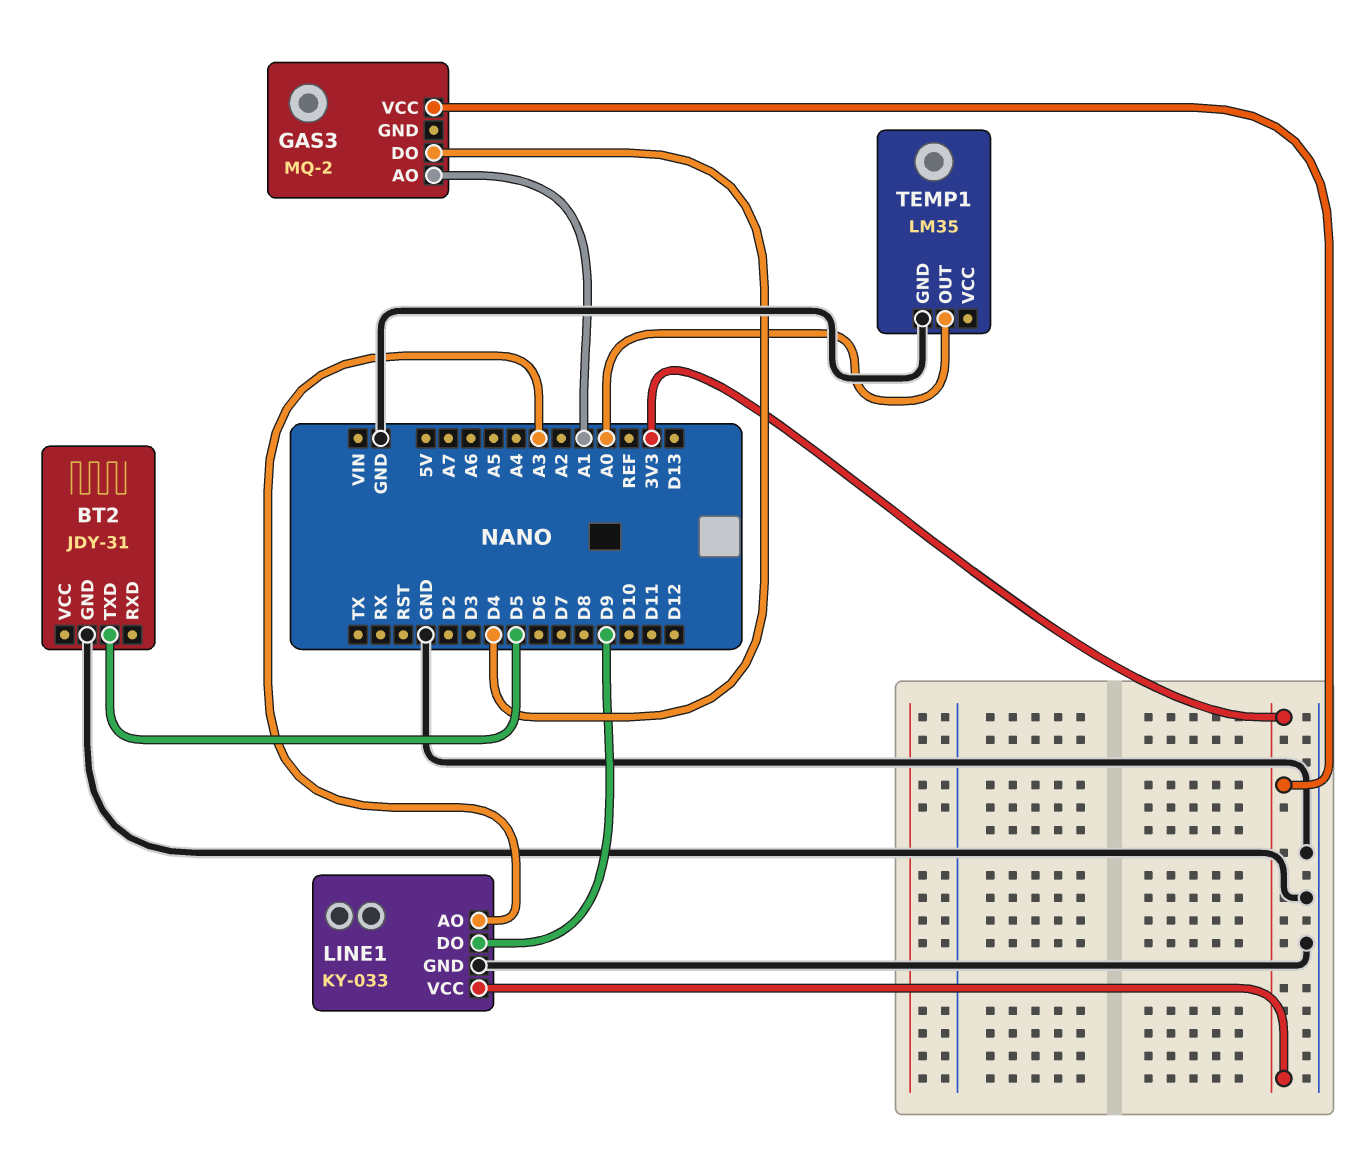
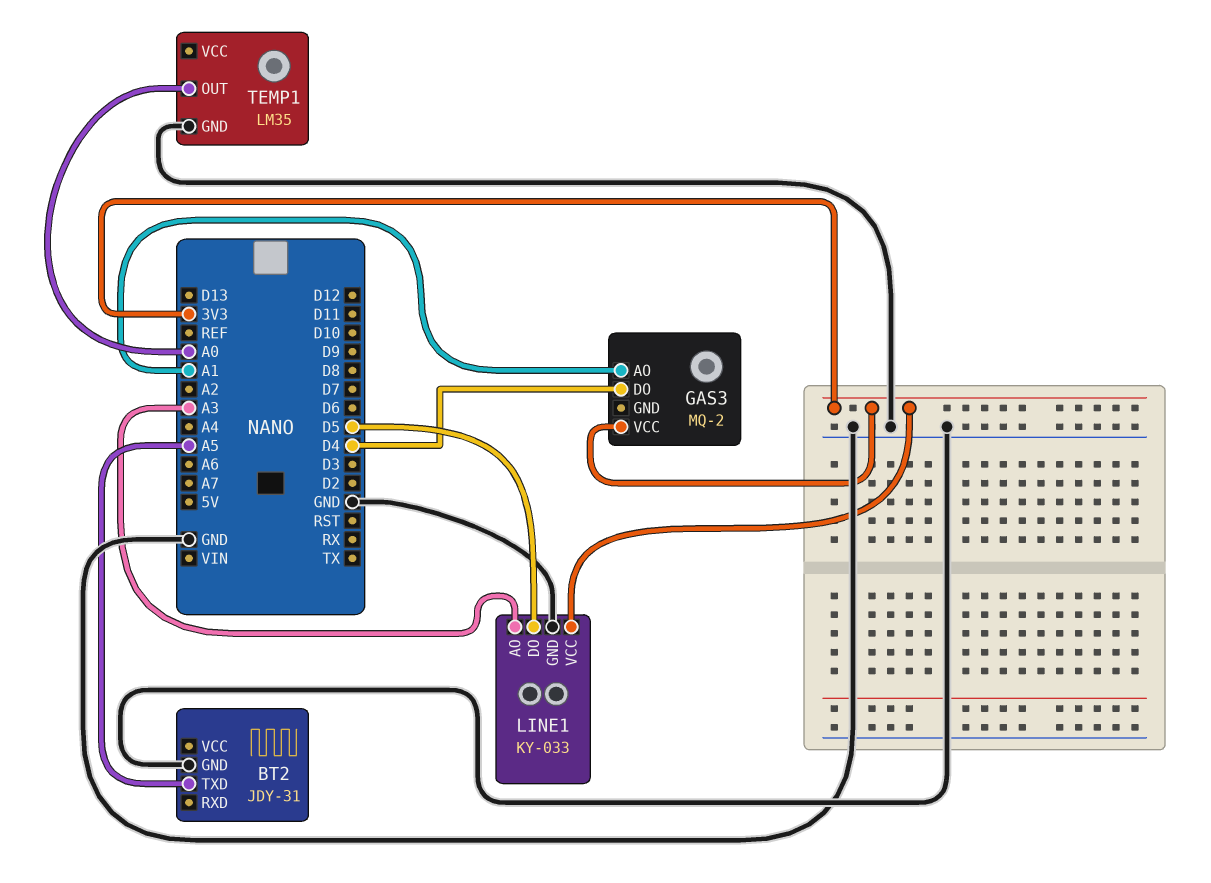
BT2 pin TXD: D5 -> A5
LINE1 pin DO: D9 -> D5

